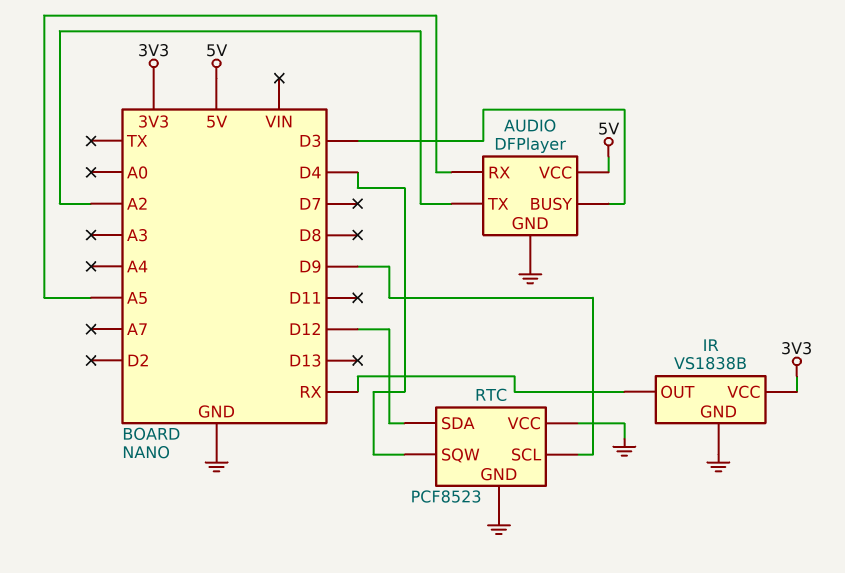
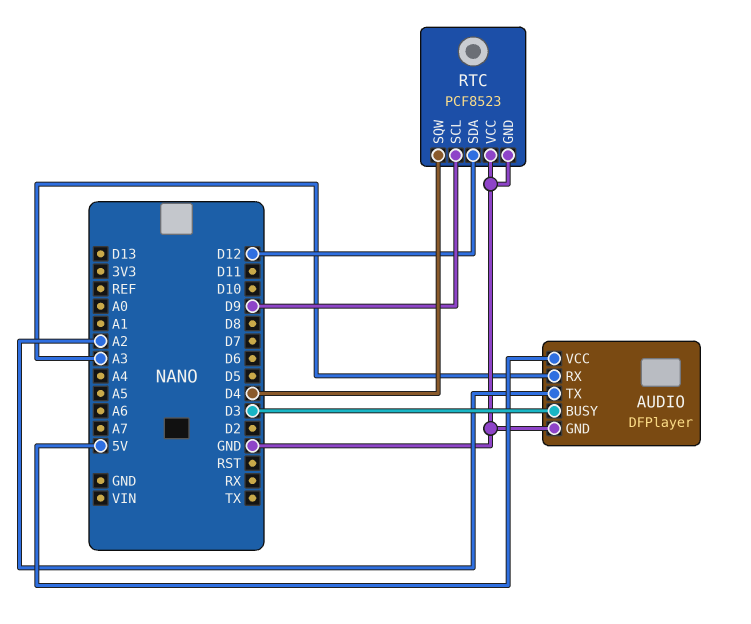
AUDIO pin RX: A5 -> A3
IR: VS1838B -> none
IR pin GND: GND -> none
IR pin OUT: RX -> none
IR pin VCC: 3V3 -> none

